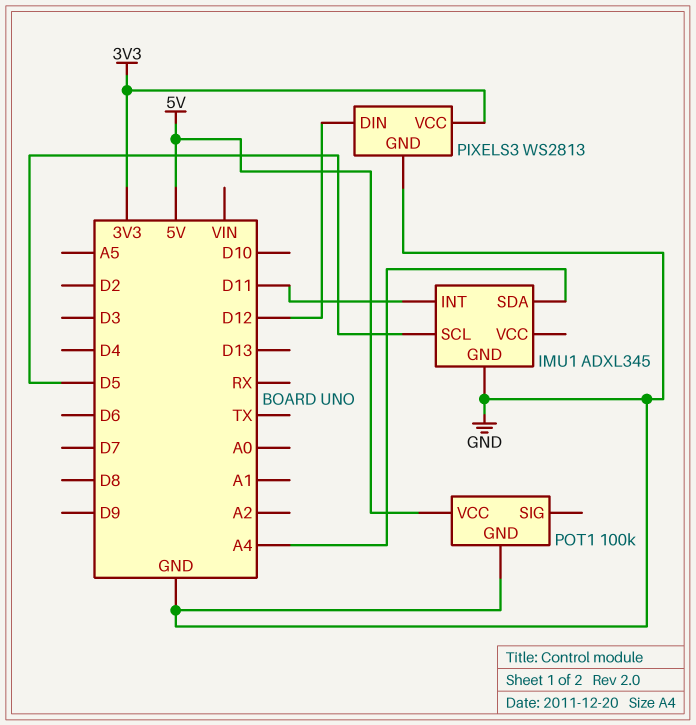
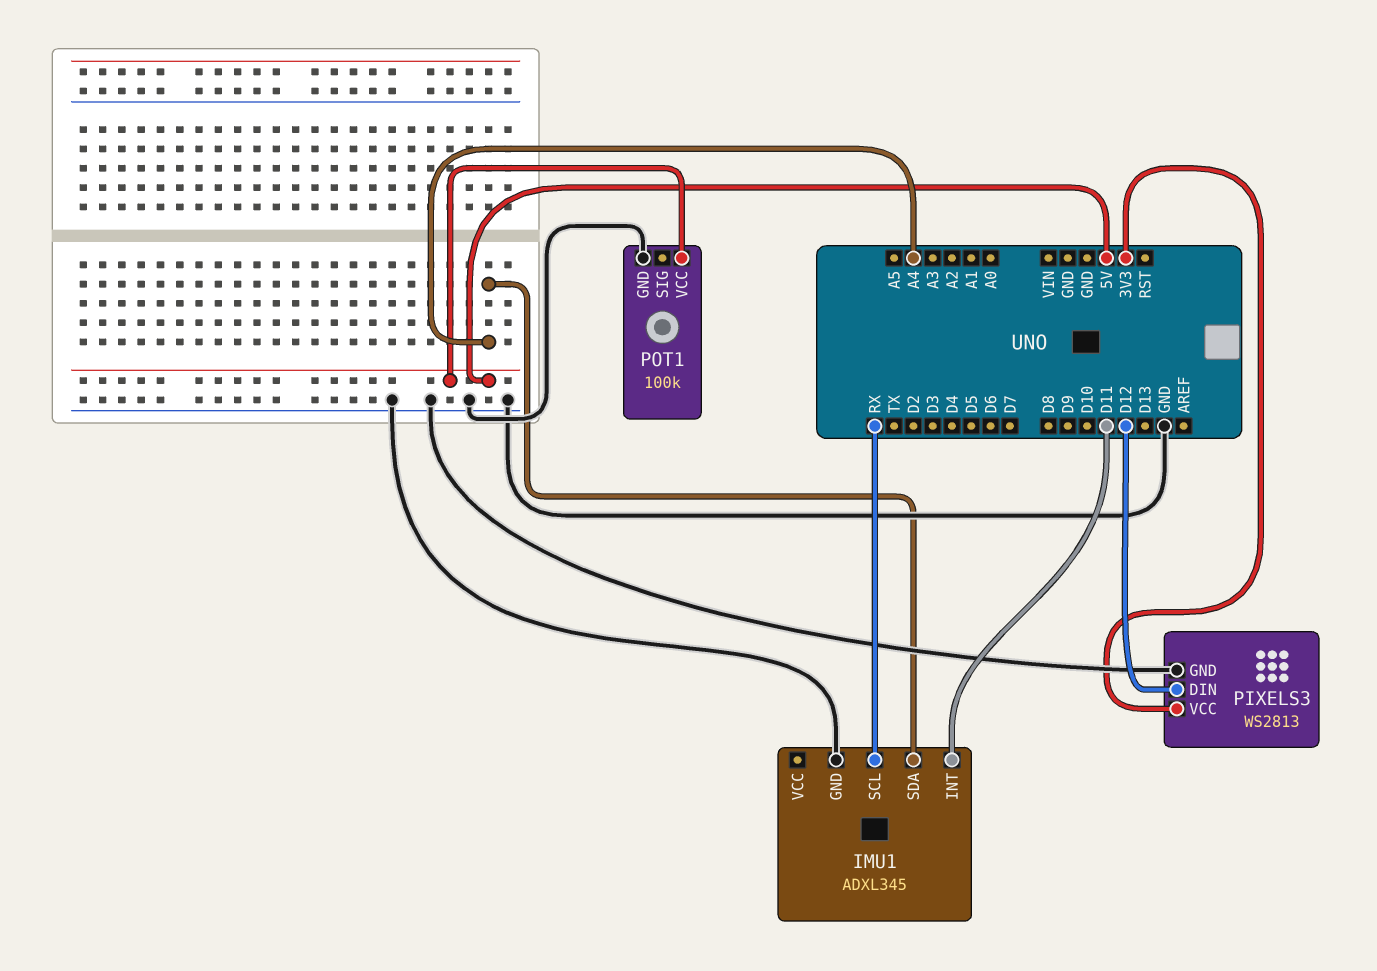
IMU1 pin SCL: D5 -> RX

